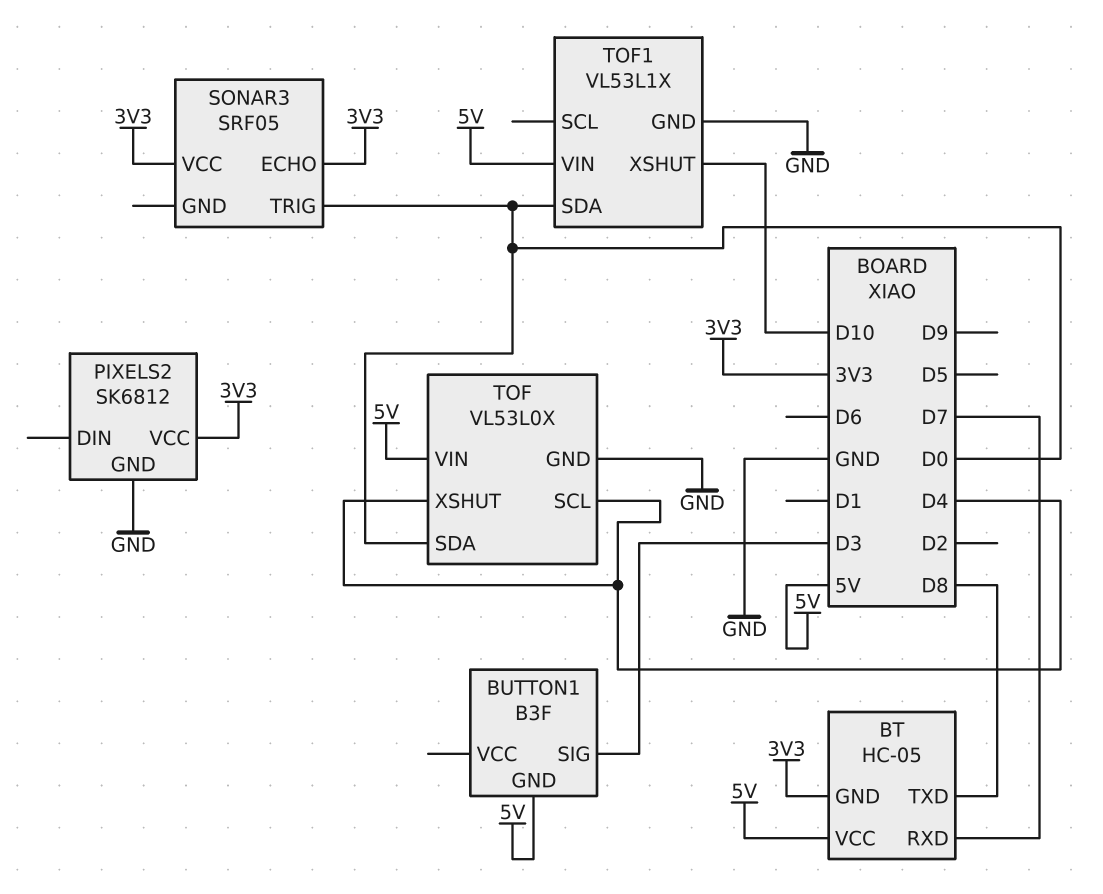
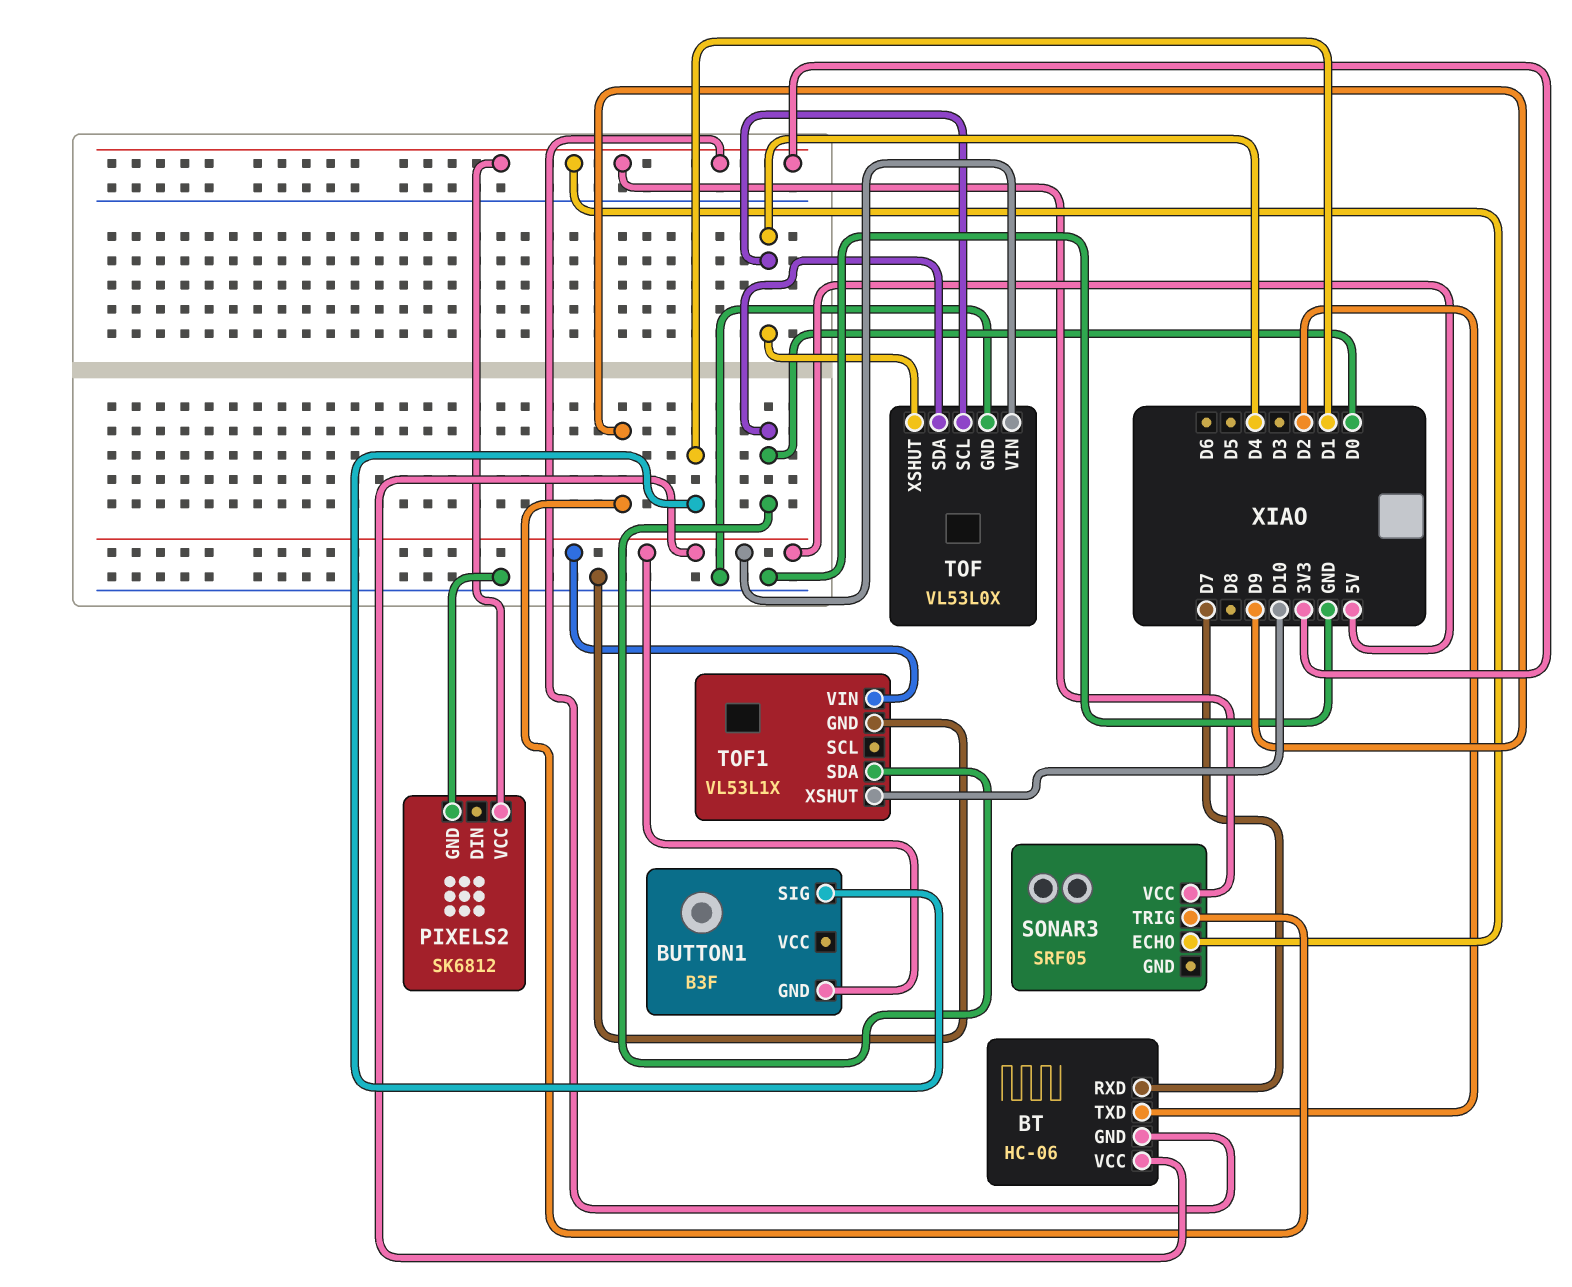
BT: HC-05 -> HC-06
BT pin TXD: D8 -> D2
BUTTON1 pin SIG: D3 -> D1
SONAR3 pin TRIG: D0 -> D9

